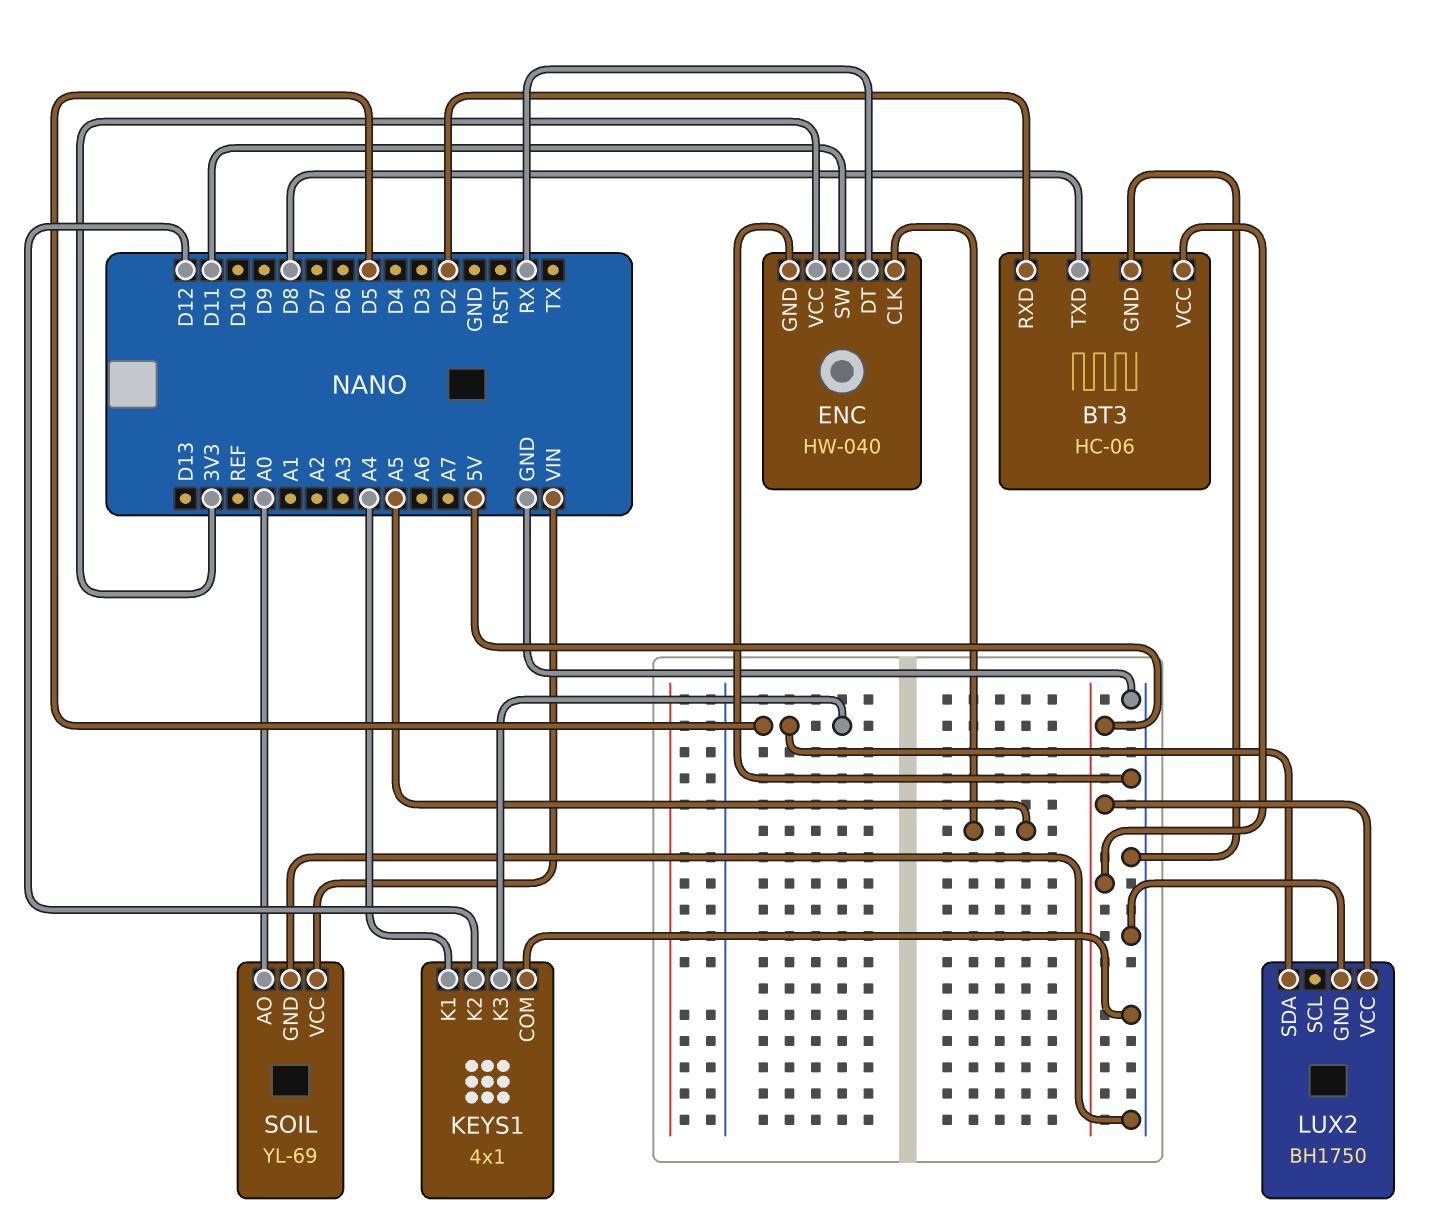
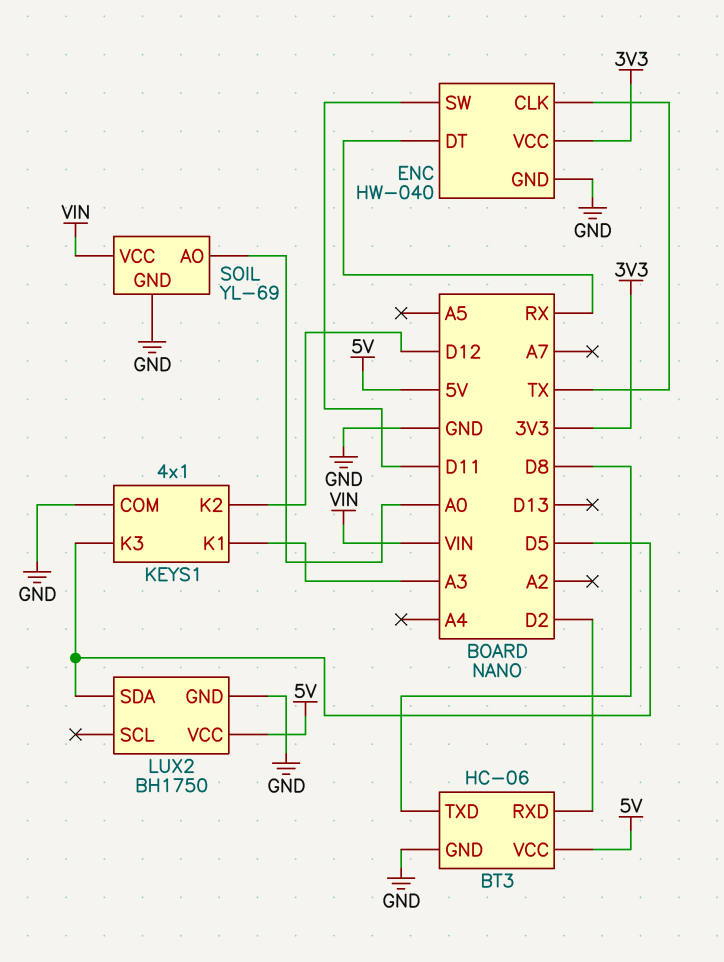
ENC pin CLK: A5 -> TX
KEYS1 pin K1: A4 -> A3

